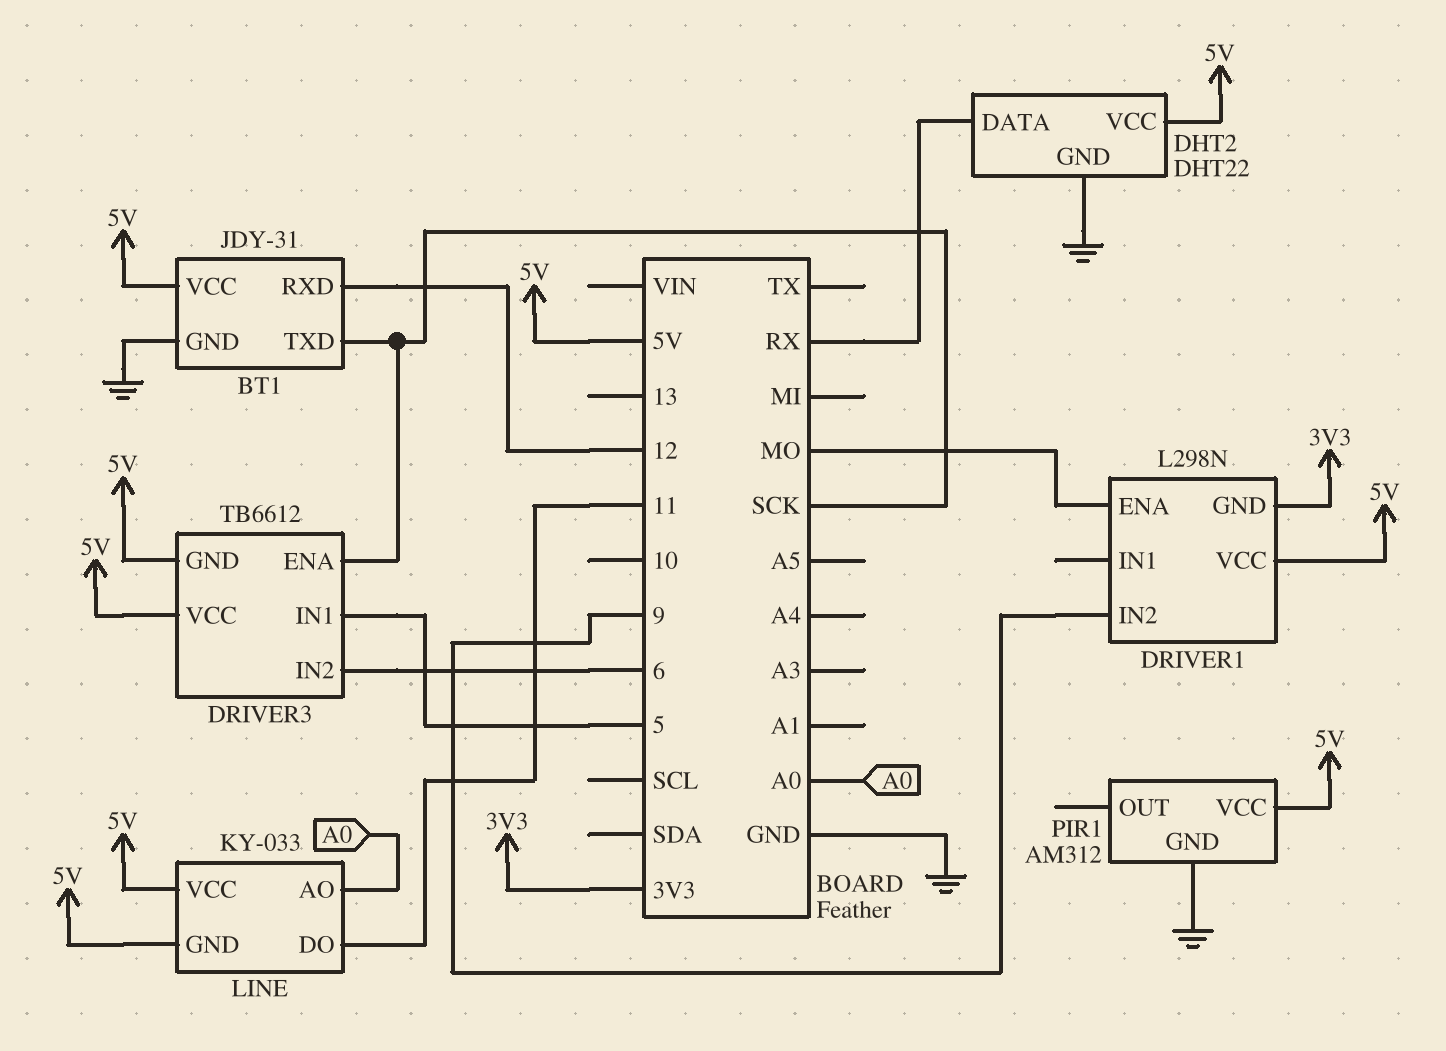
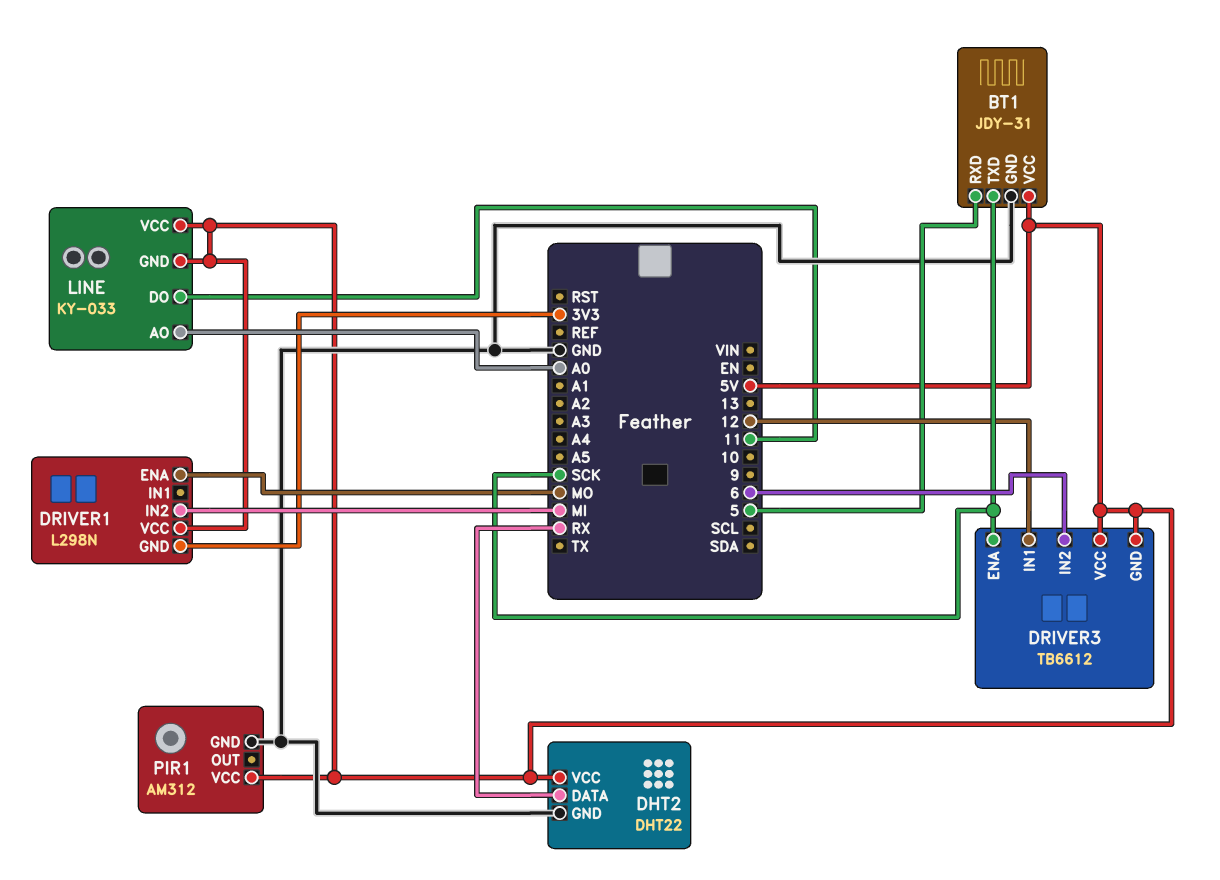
BT1 pin RXD: 12 -> 5
DRIVER1 pin IN2: 9 -> MI
DRIVER3 pin IN1: 5 -> 12

